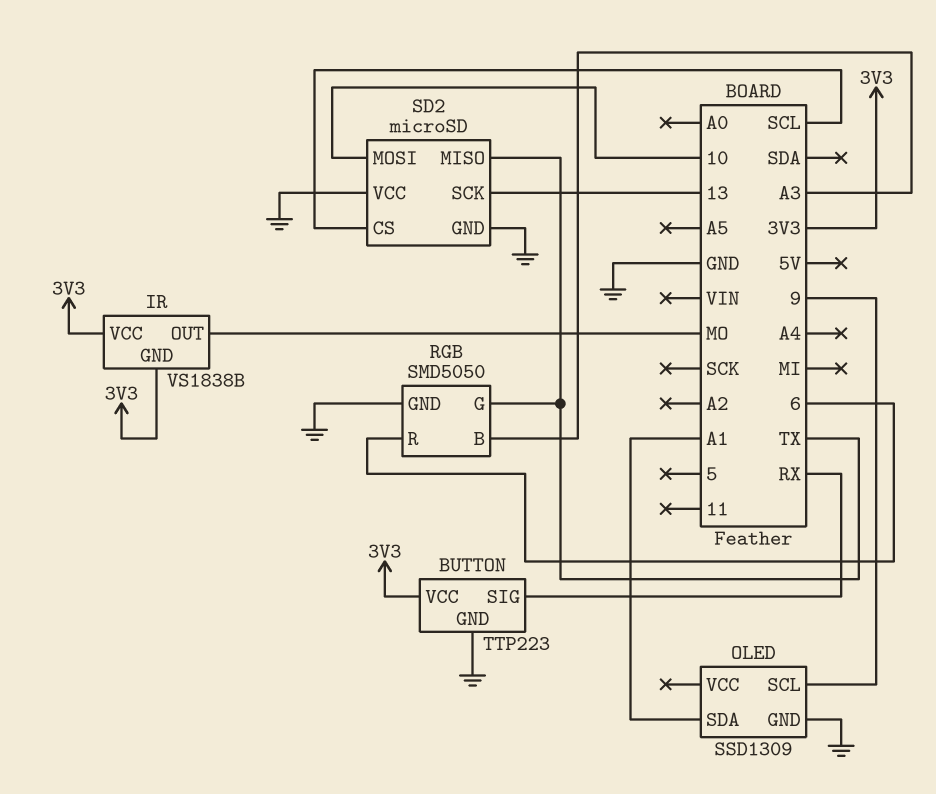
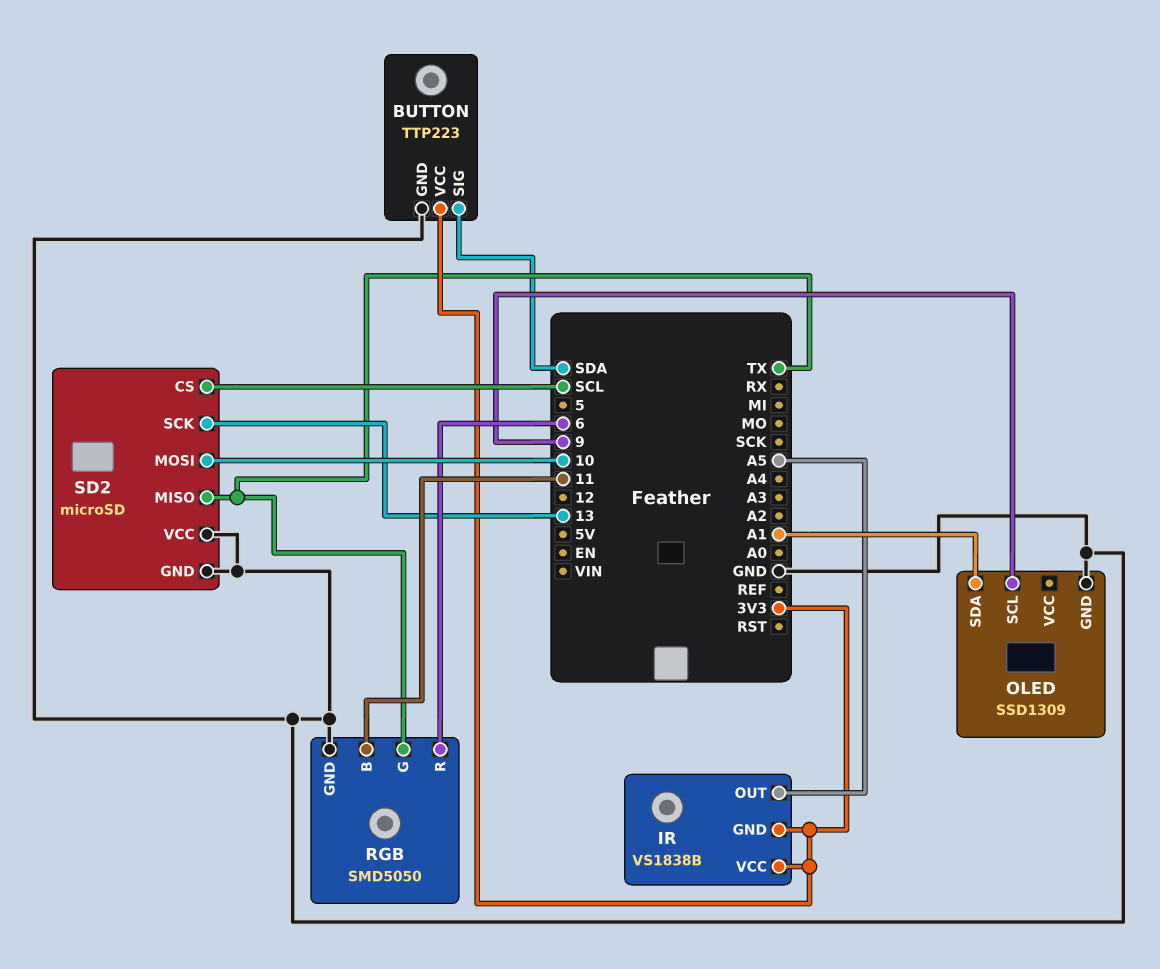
BUTTON pin SIG: RX -> SDA
IR pin OUT: MO -> A5
RGB pin B: A3 -> 11

